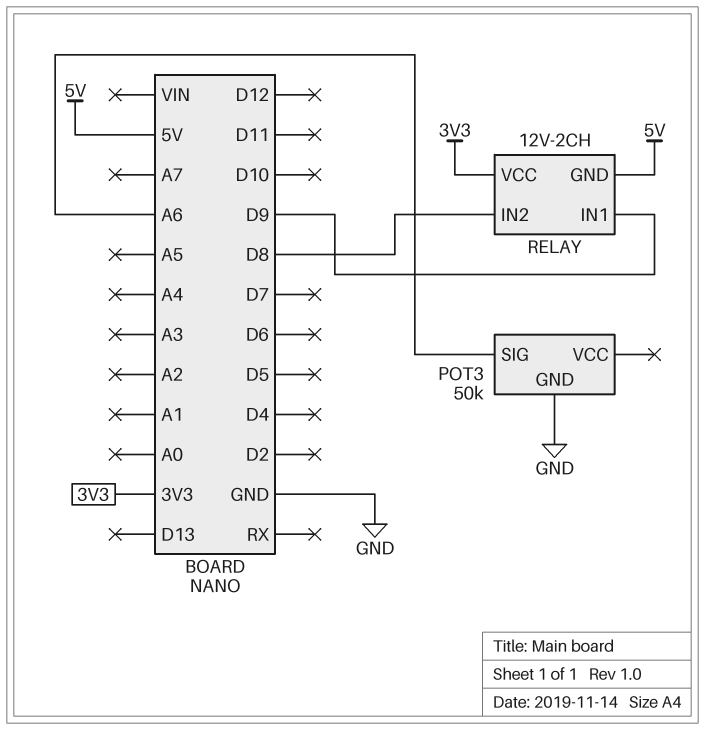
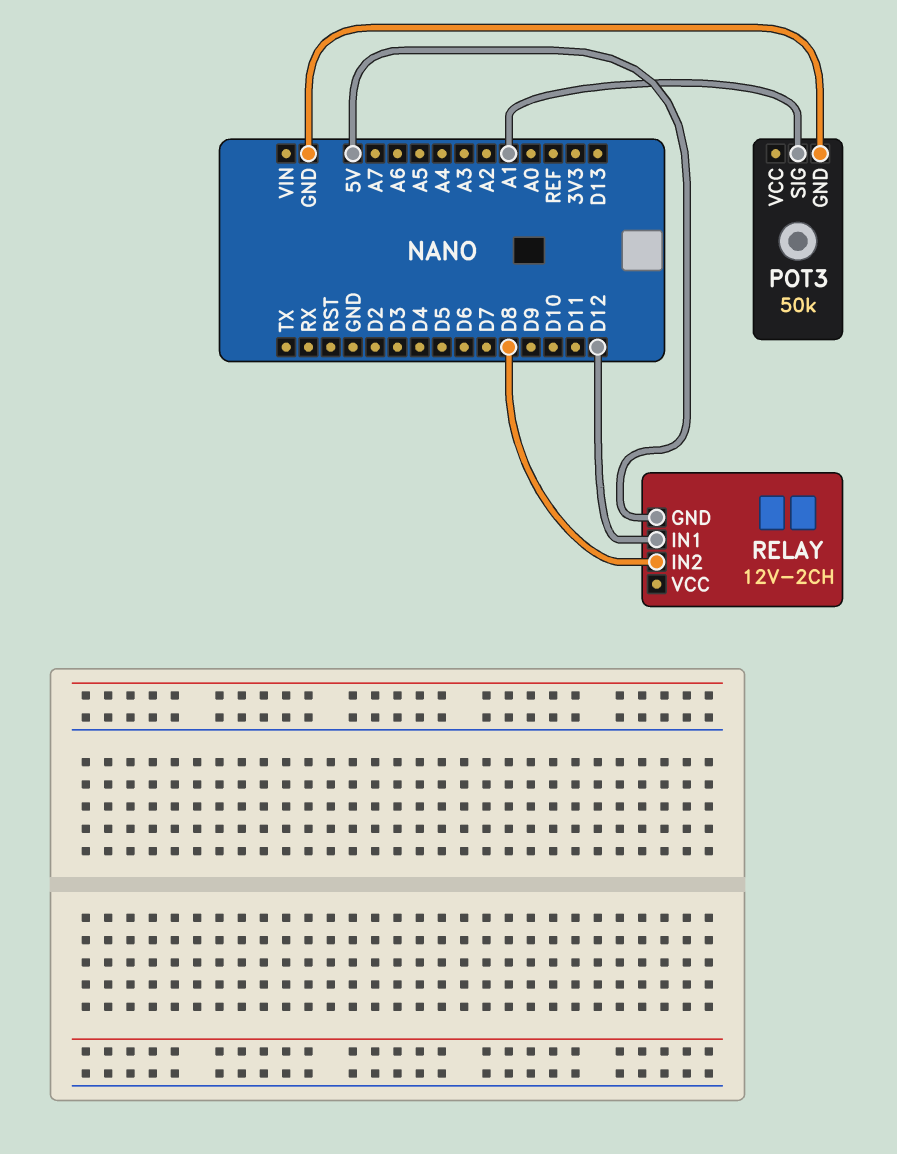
POT3 pin SIG: A6 -> A1
RELAY pin IN1: D9 -> D12
RELAY pin VCC: 3V3 -> none

